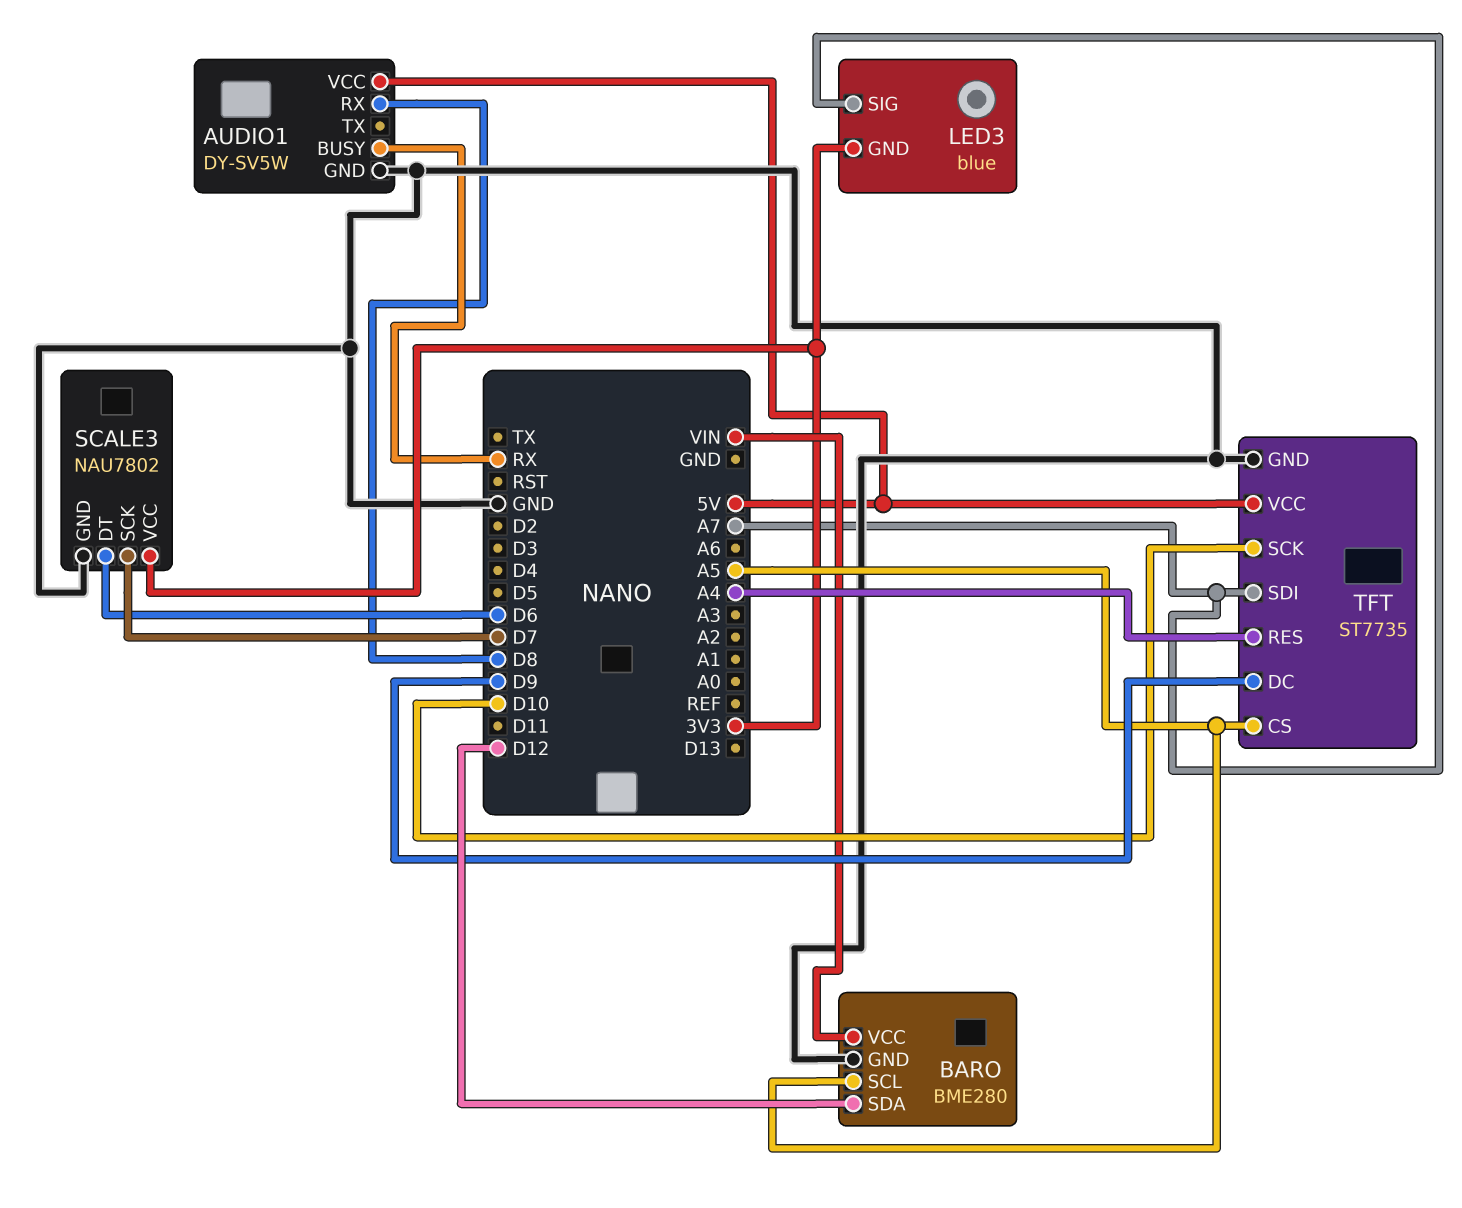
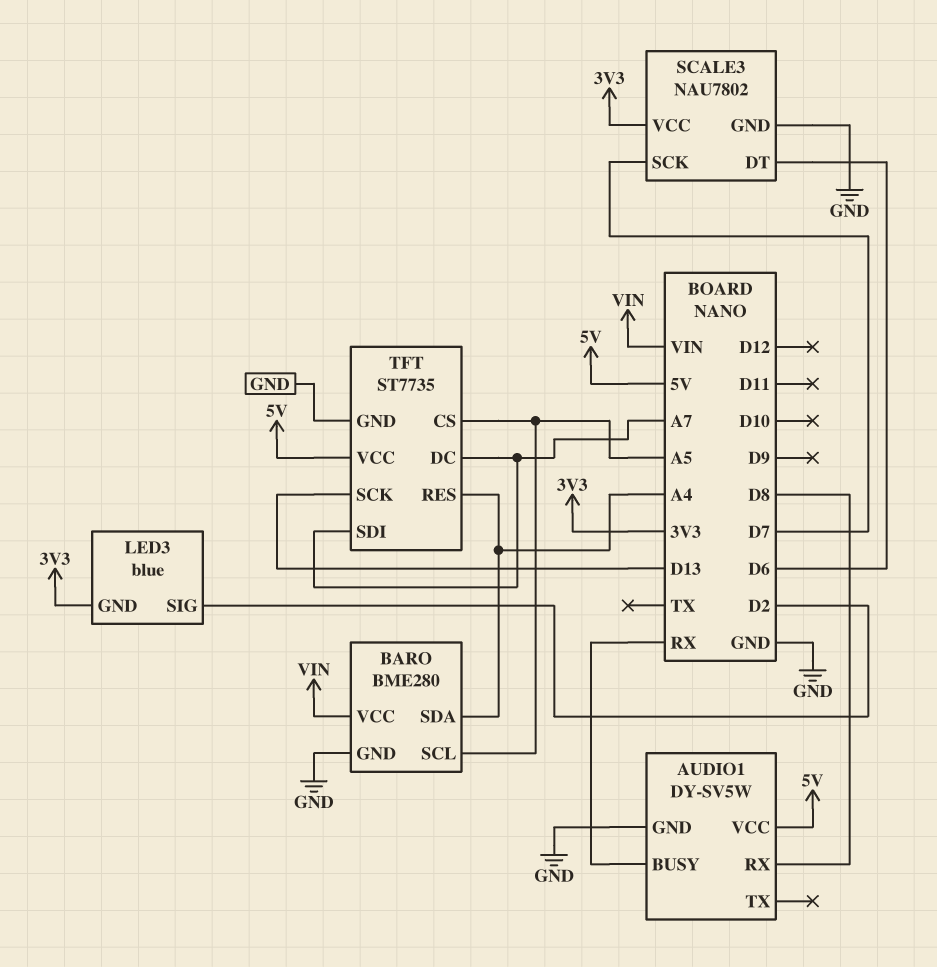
BARO pin SDA: D12 -> A4
LED3 pin SIG: A7 -> D2
TFT pin DC: D9 -> A7
TFT pin SCK: D10 -> D13

